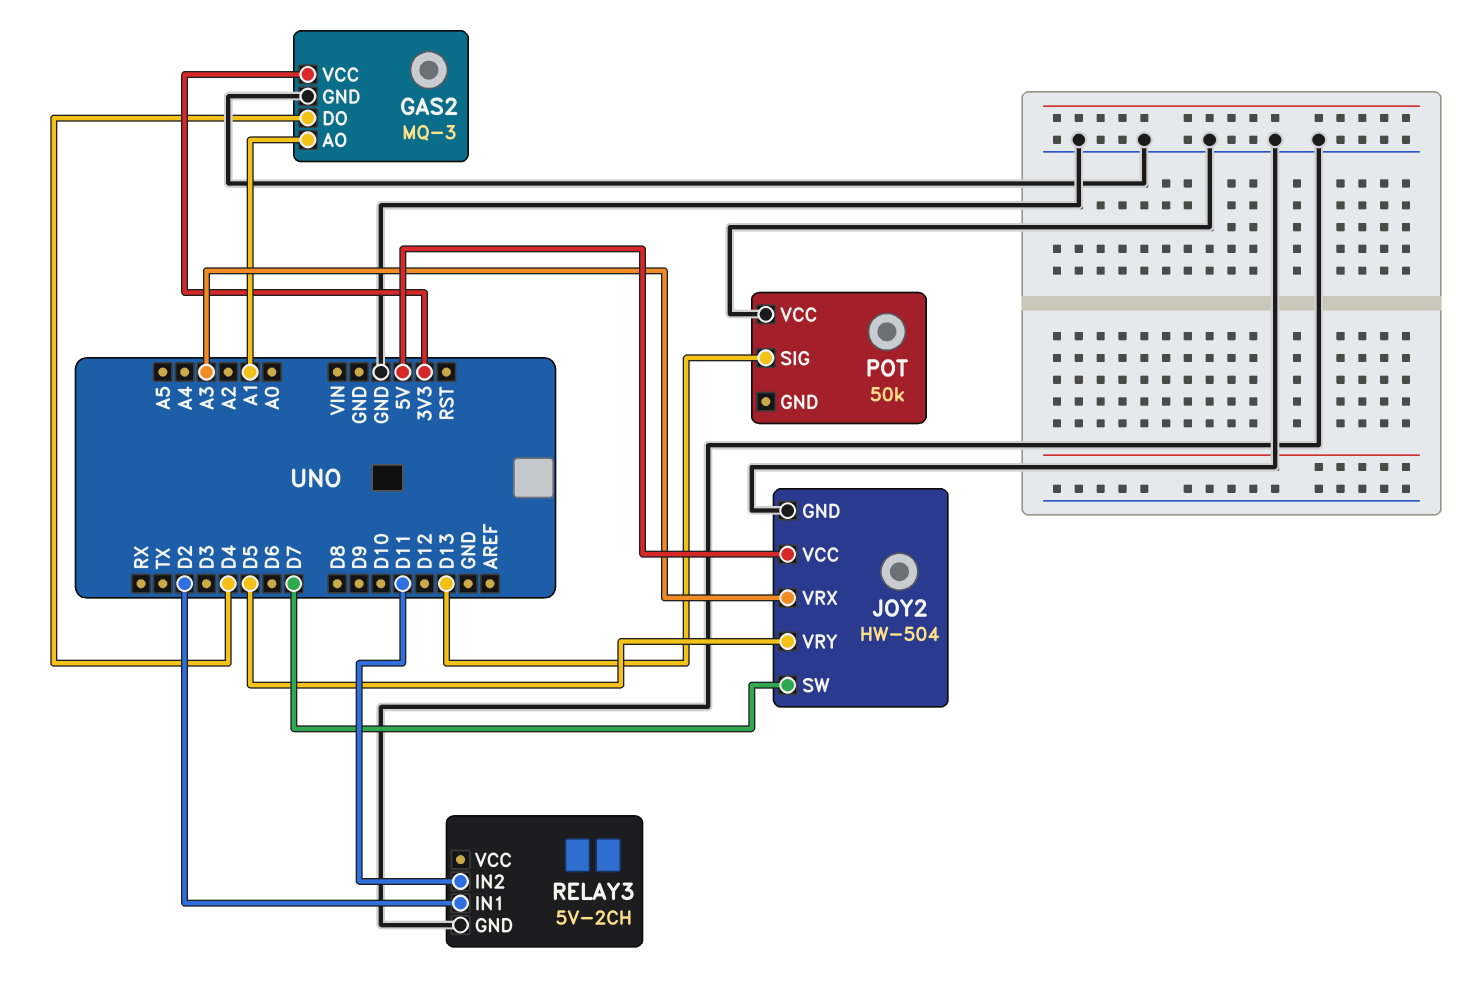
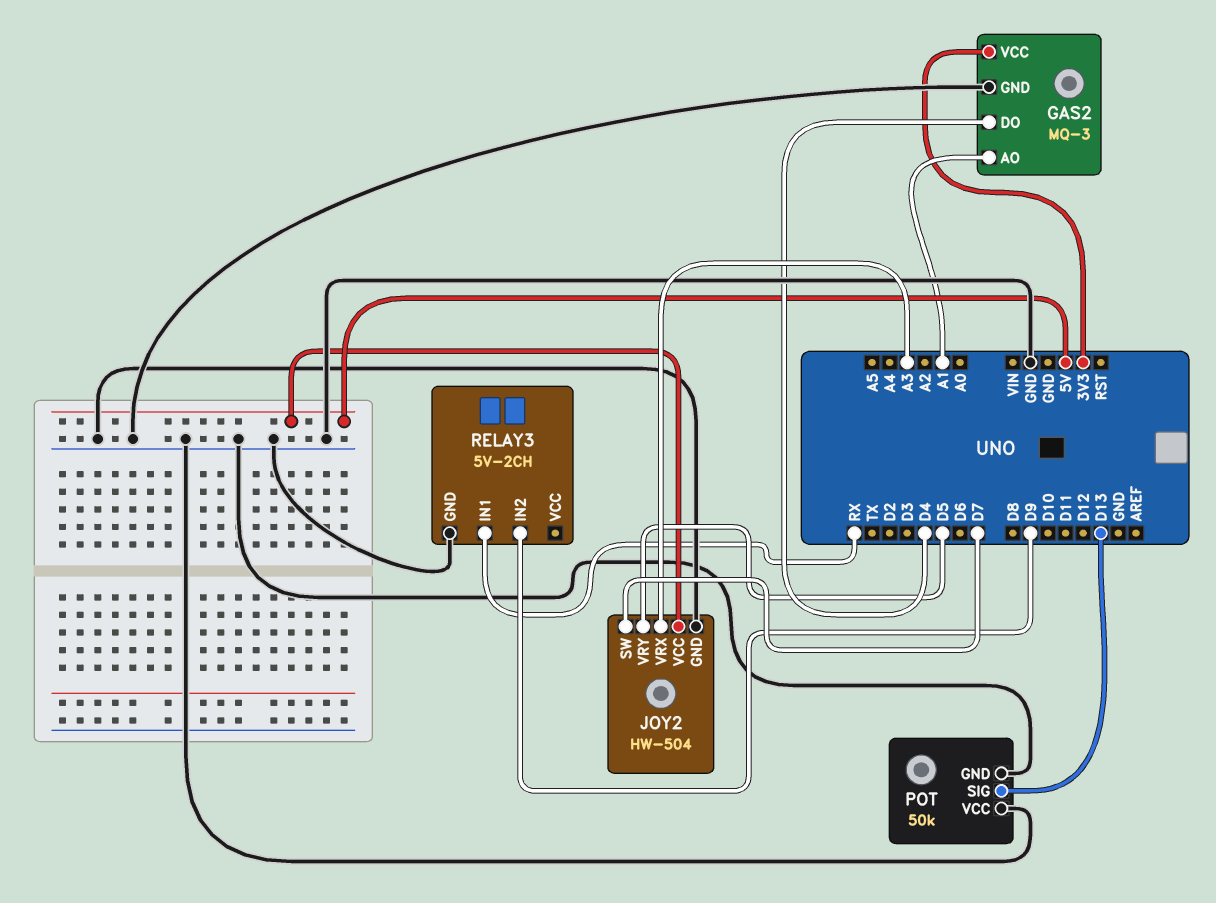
POT pin GND: none -> GND
RELAY3 pin IN1: D2 -> RX
RELAY3 pin IN2: D11 -> D9

